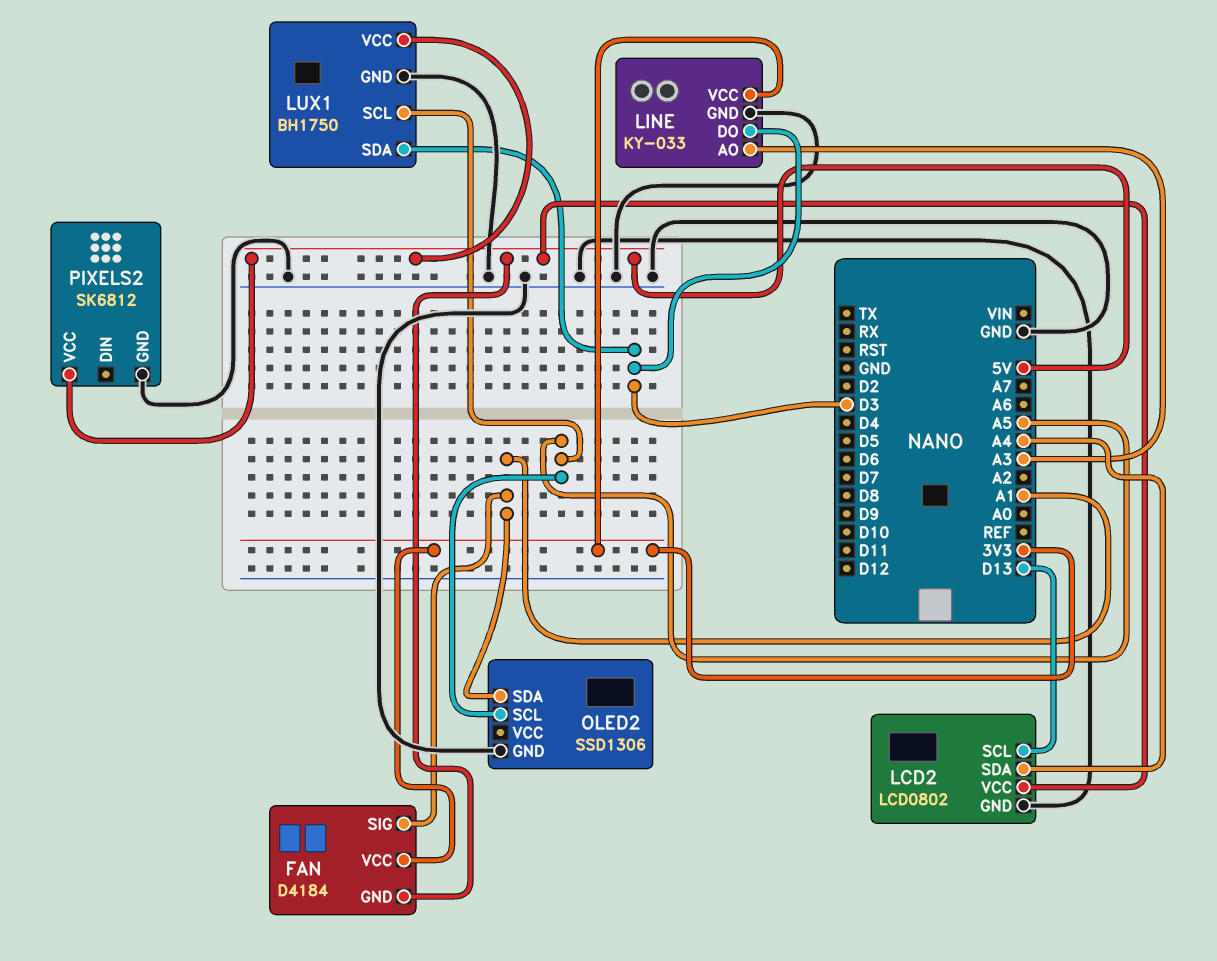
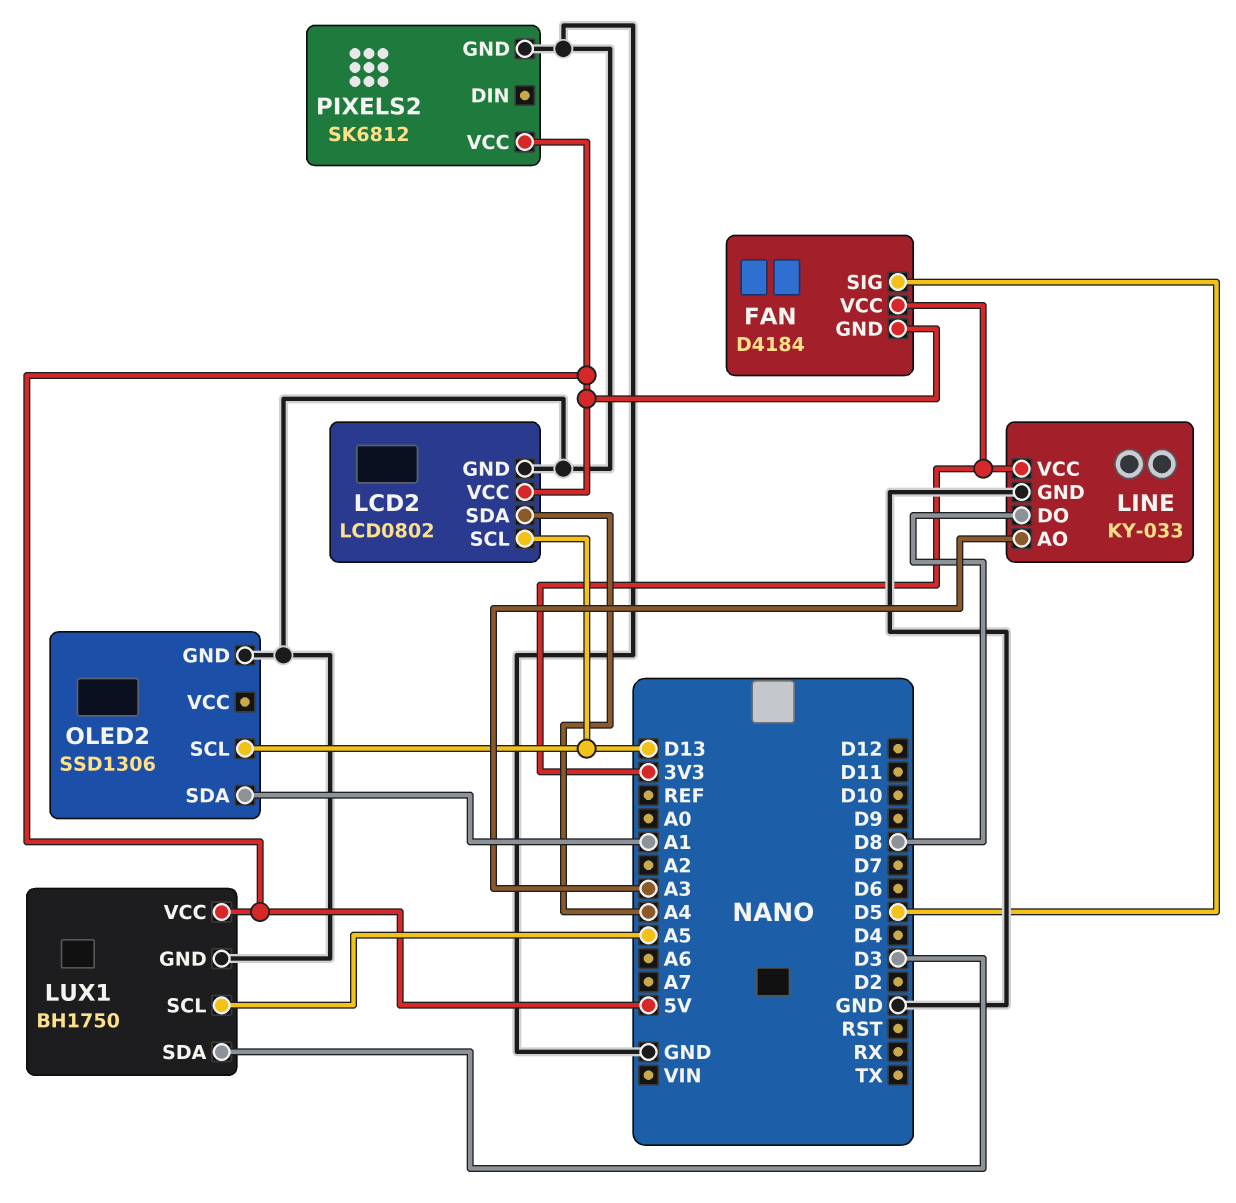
FAN pin SIG: A1 -> D5
LINE pin DO: D3 -> D8
OLED2 pin SCL: A5 -> D13

